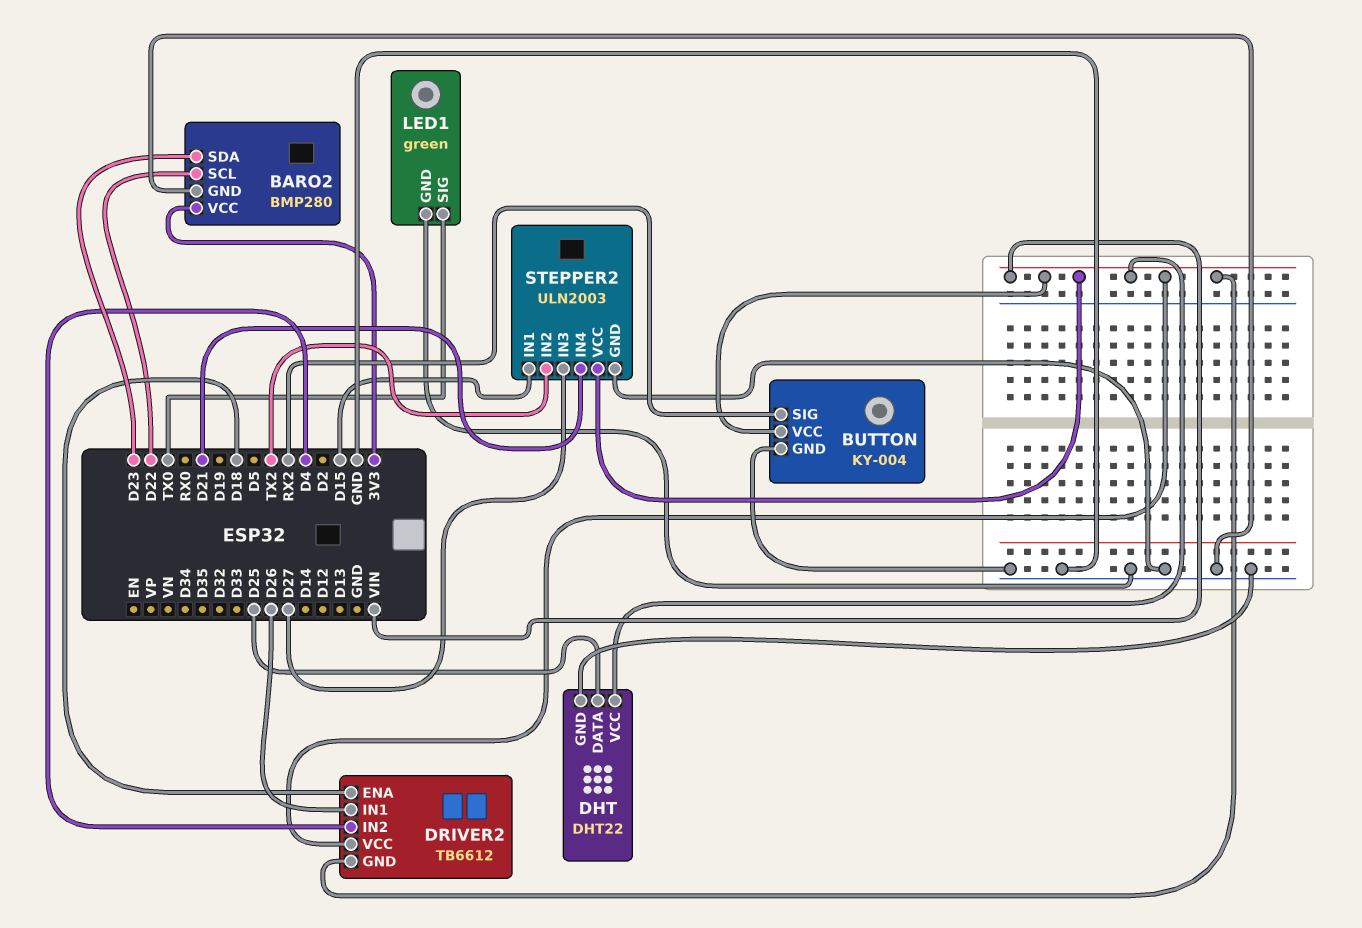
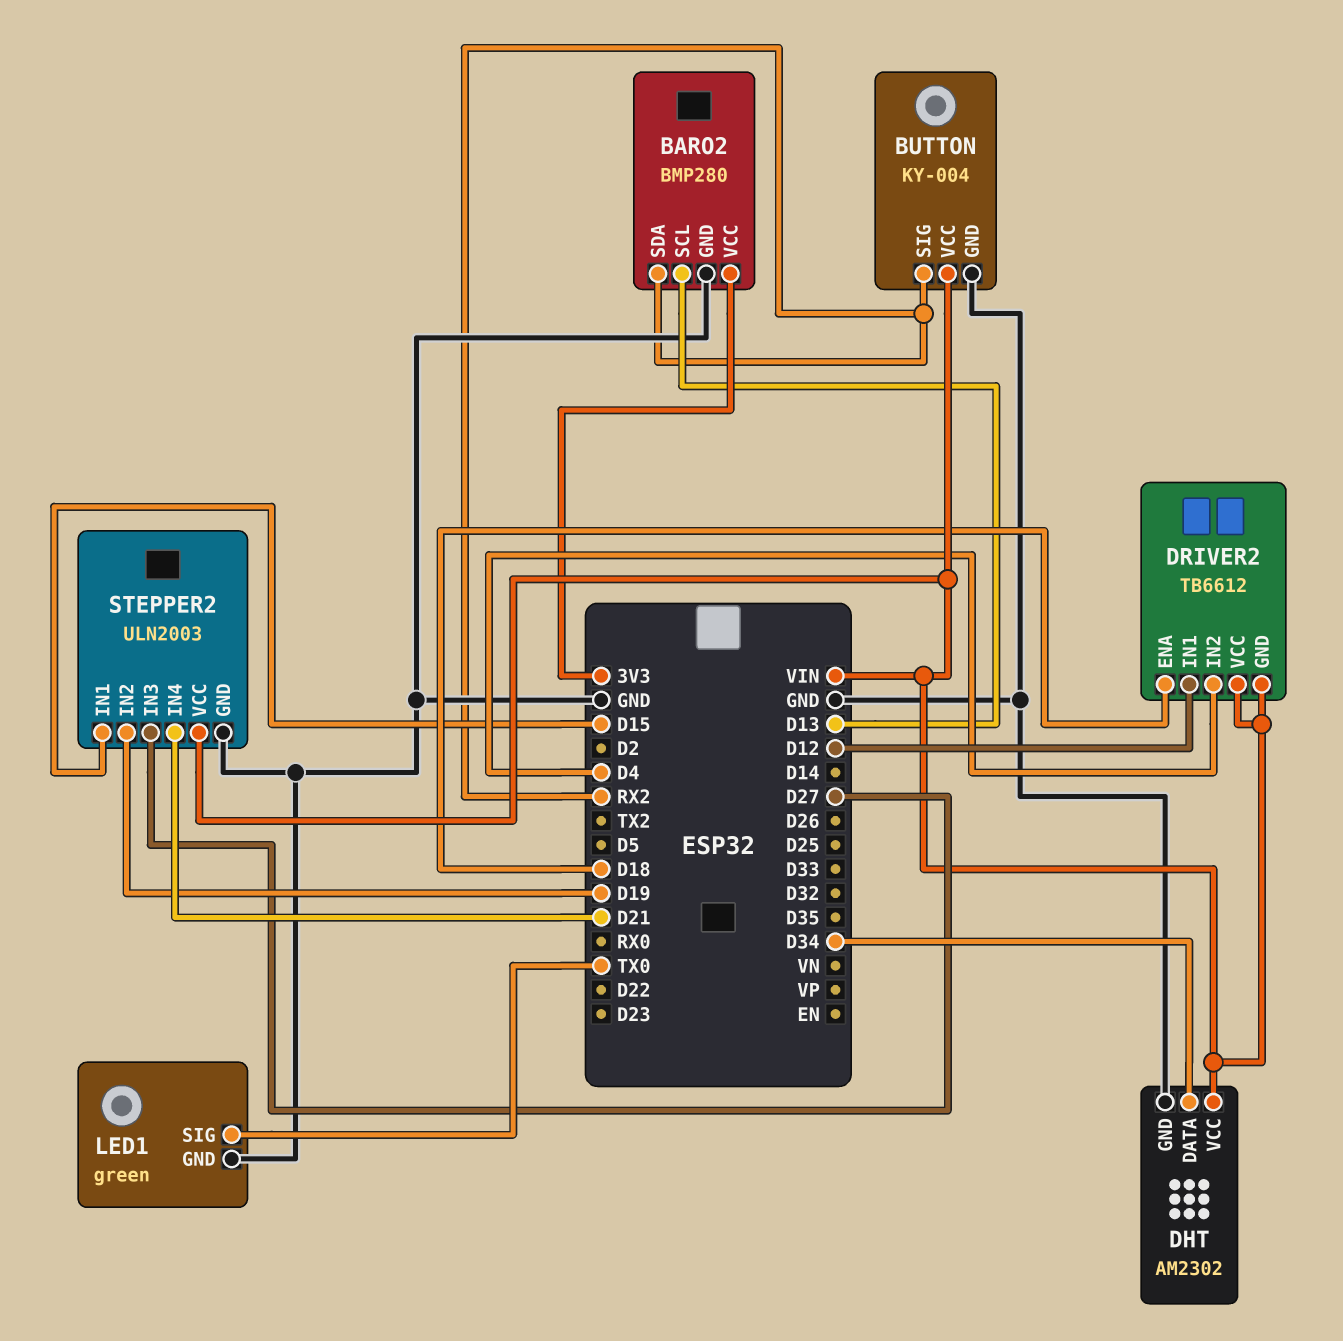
BARO2 pin SCL: D22 -> D13
BARO2 pin SDA: D23 -> RX2
DHT: DHT22 -> AM2302
DHT pin DATA: D25 -> D34
DRIVER2 pin IN1: D26 -> D12
STEPPER2 pin IN2: TX2 -> D19

